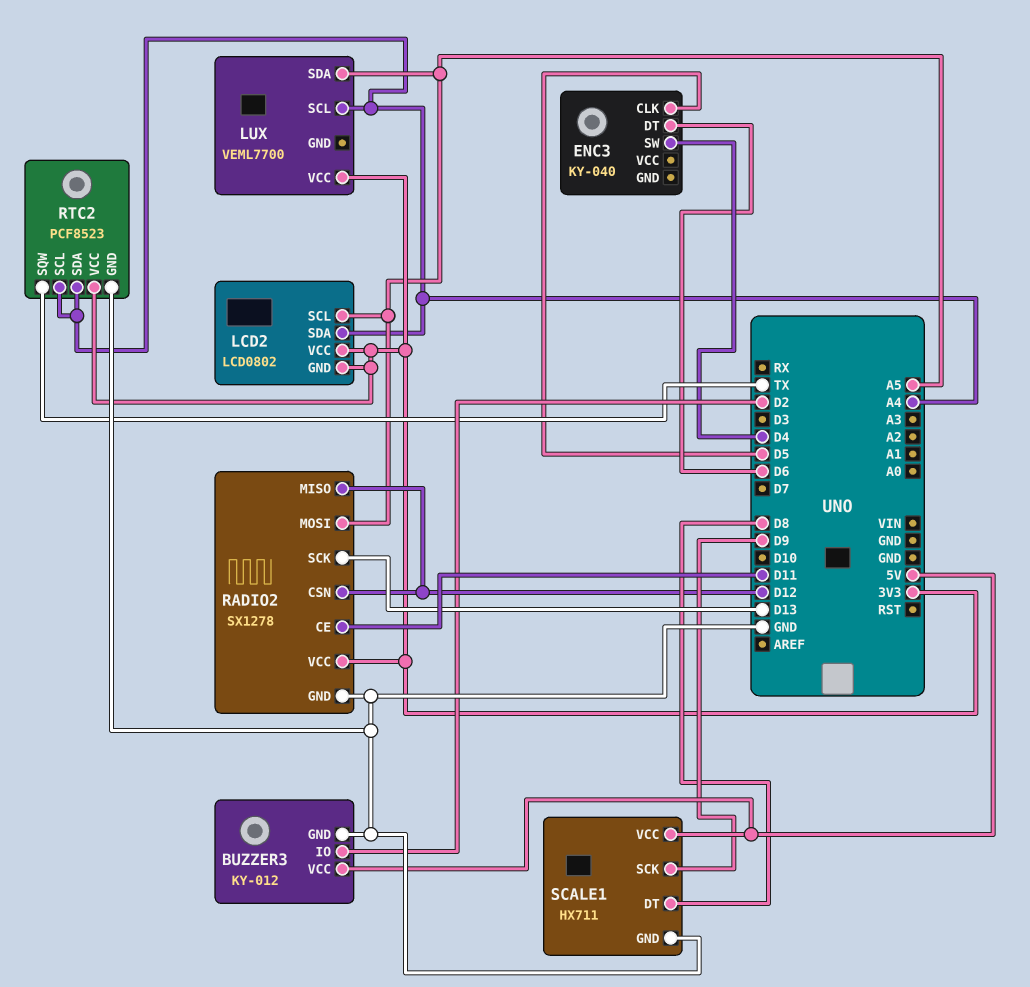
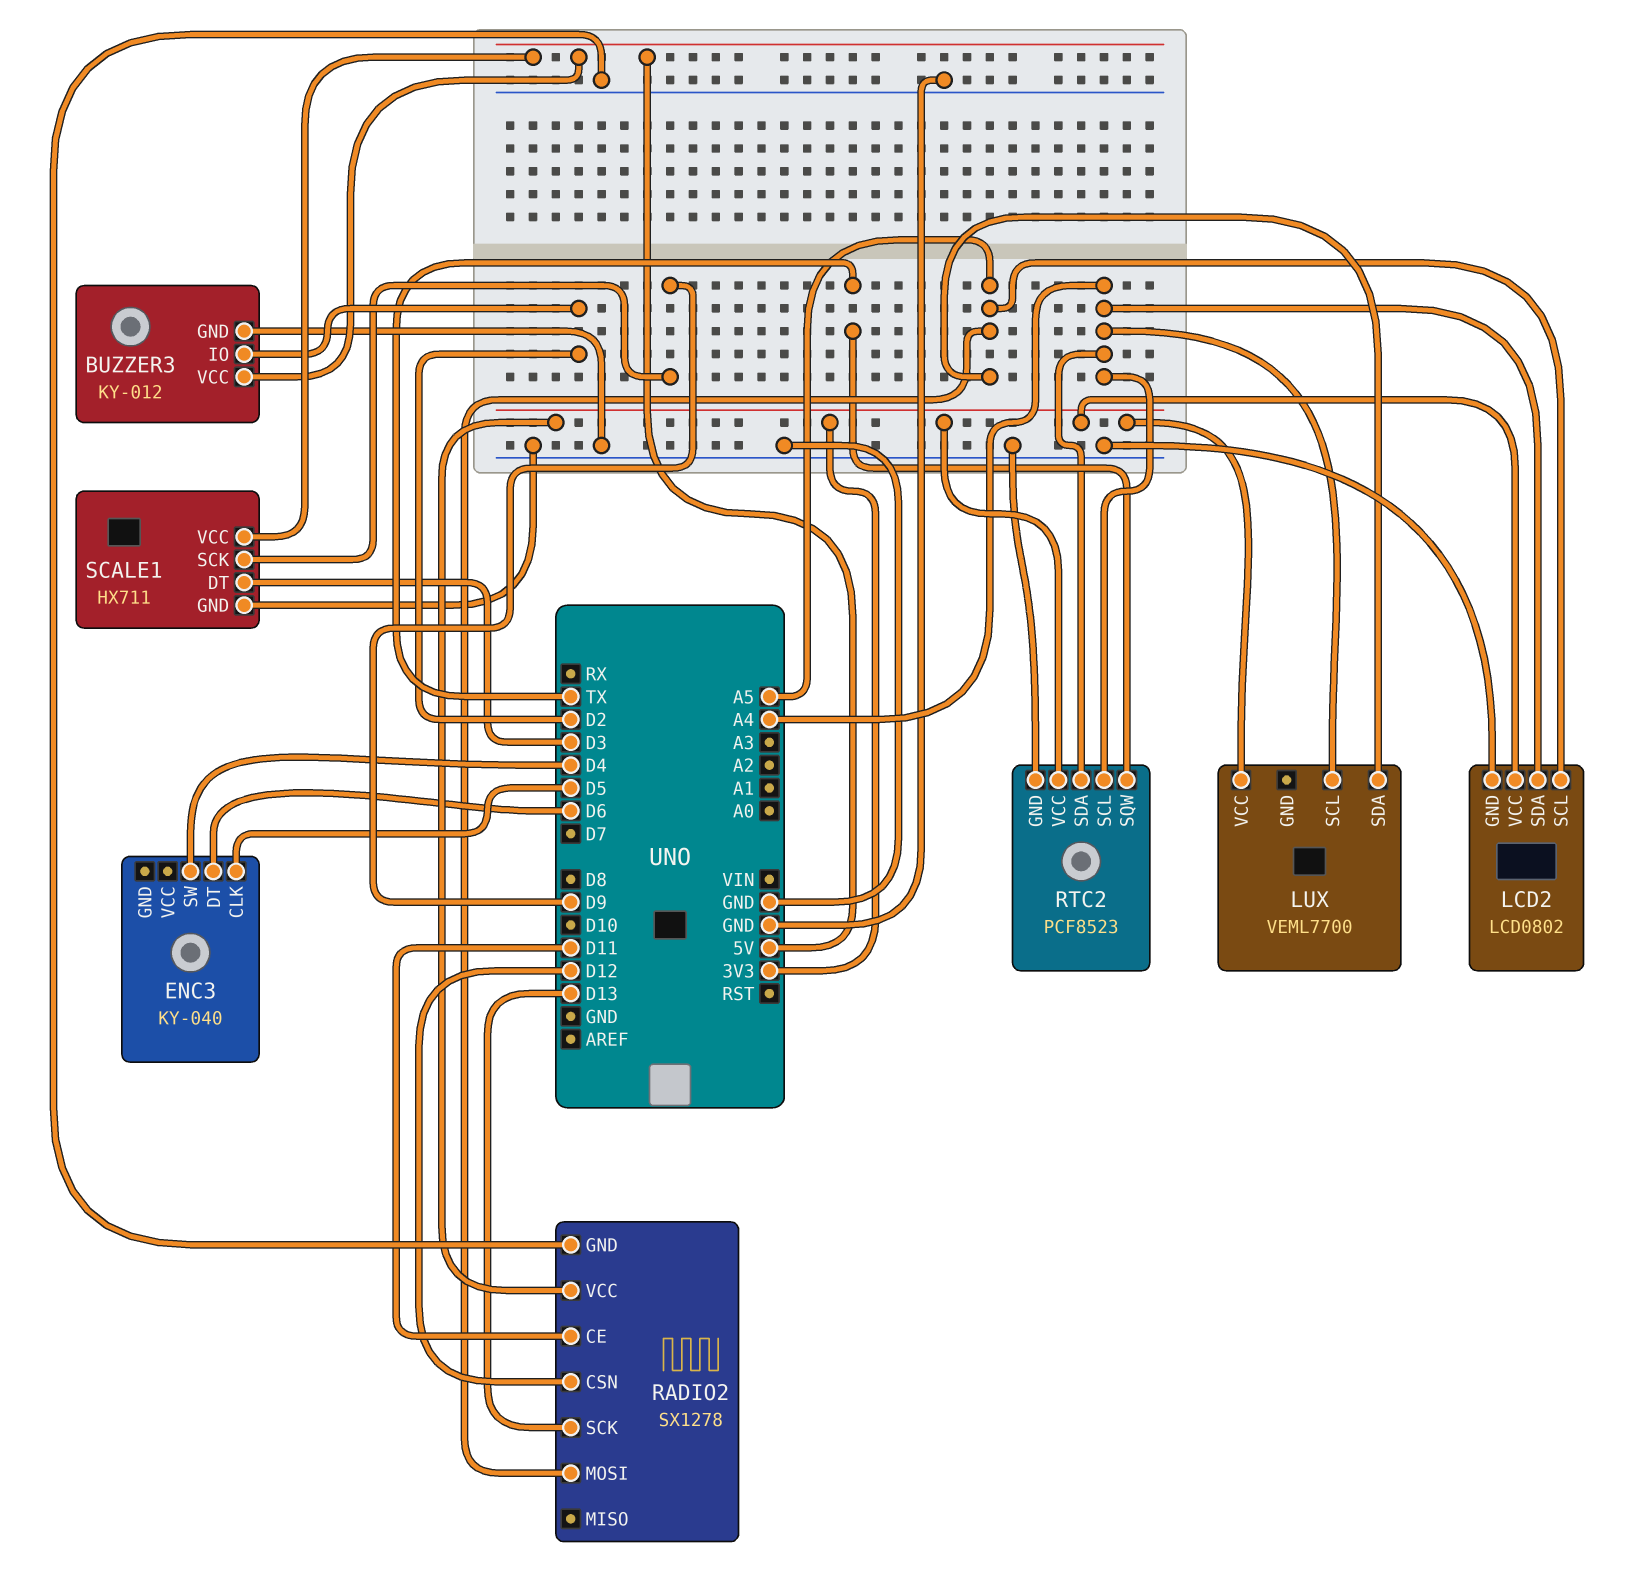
LCD2 pin GND: 3V3 -> GND
RADIO2 pin MISO: D12 -> none
SCALE1 pin DT: D8 -> D3

